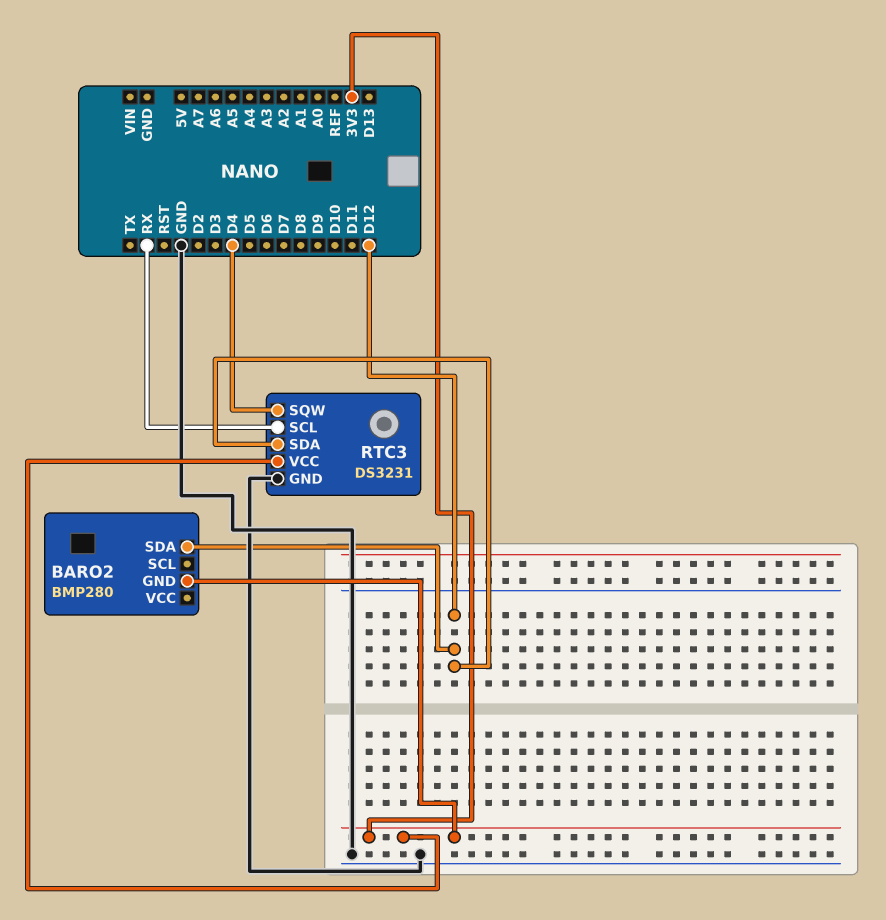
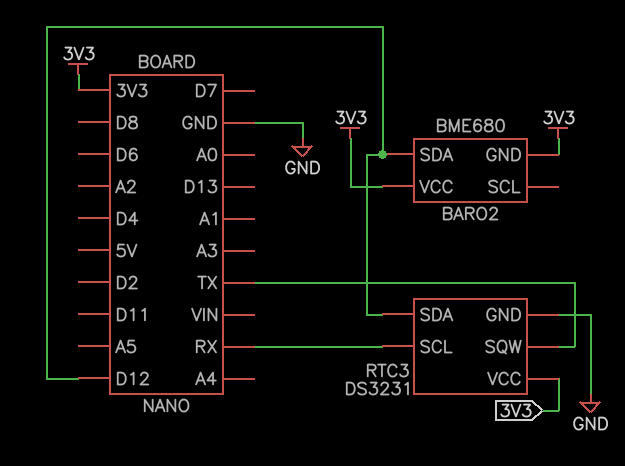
BARO2: BMP280 -> BME680
BARO2 pin VCC: none -> 3V3
RTC3 pin SQW: D4 -> TX

